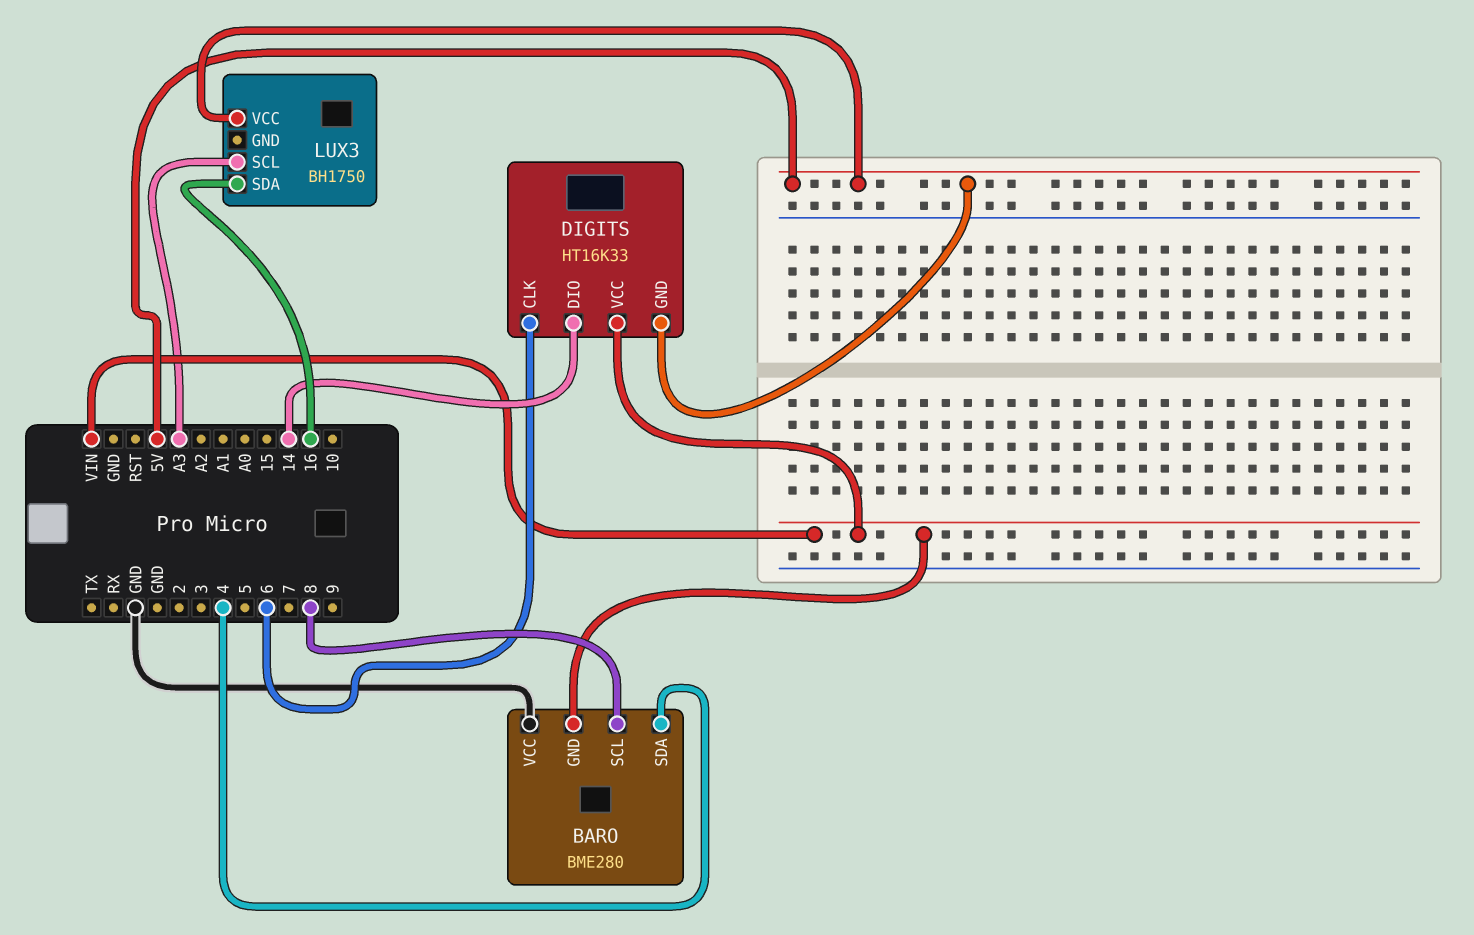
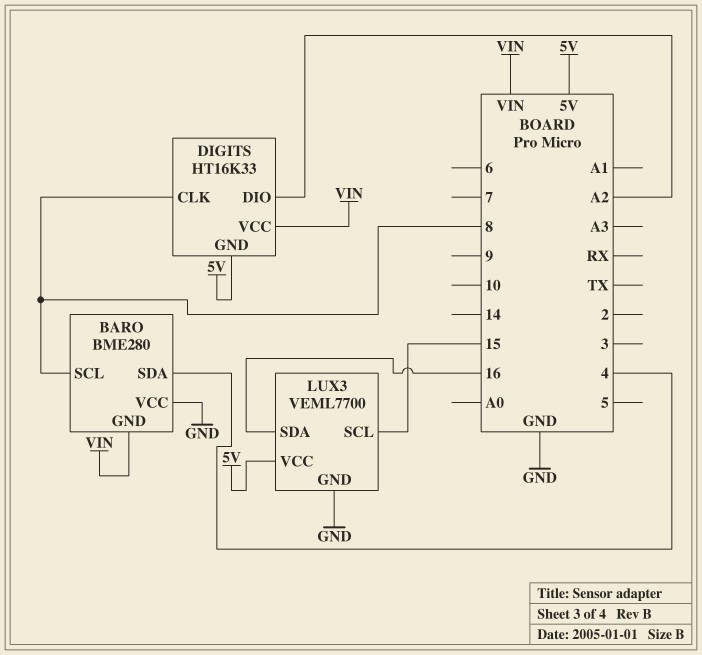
DIGITS pin CLK: 6 -> 8
DIGITS pin DIO: 14 -> A2
LUX3: BH1750 -> VEML7700
LUX3 pin GND: none -> GND
LUX3 pin SCL: A3 -> 15

